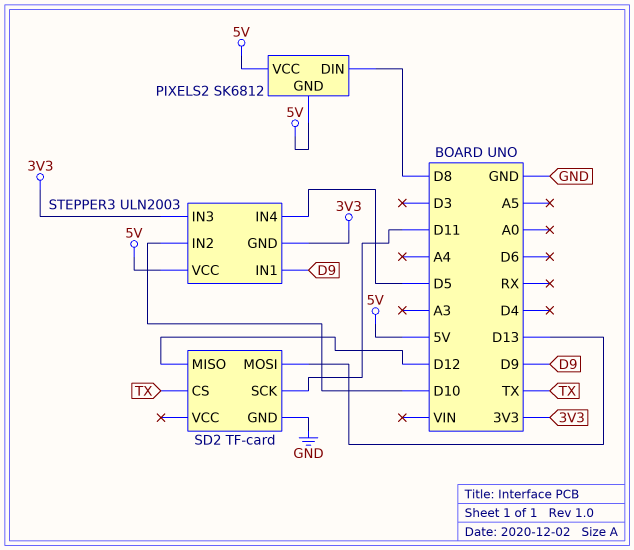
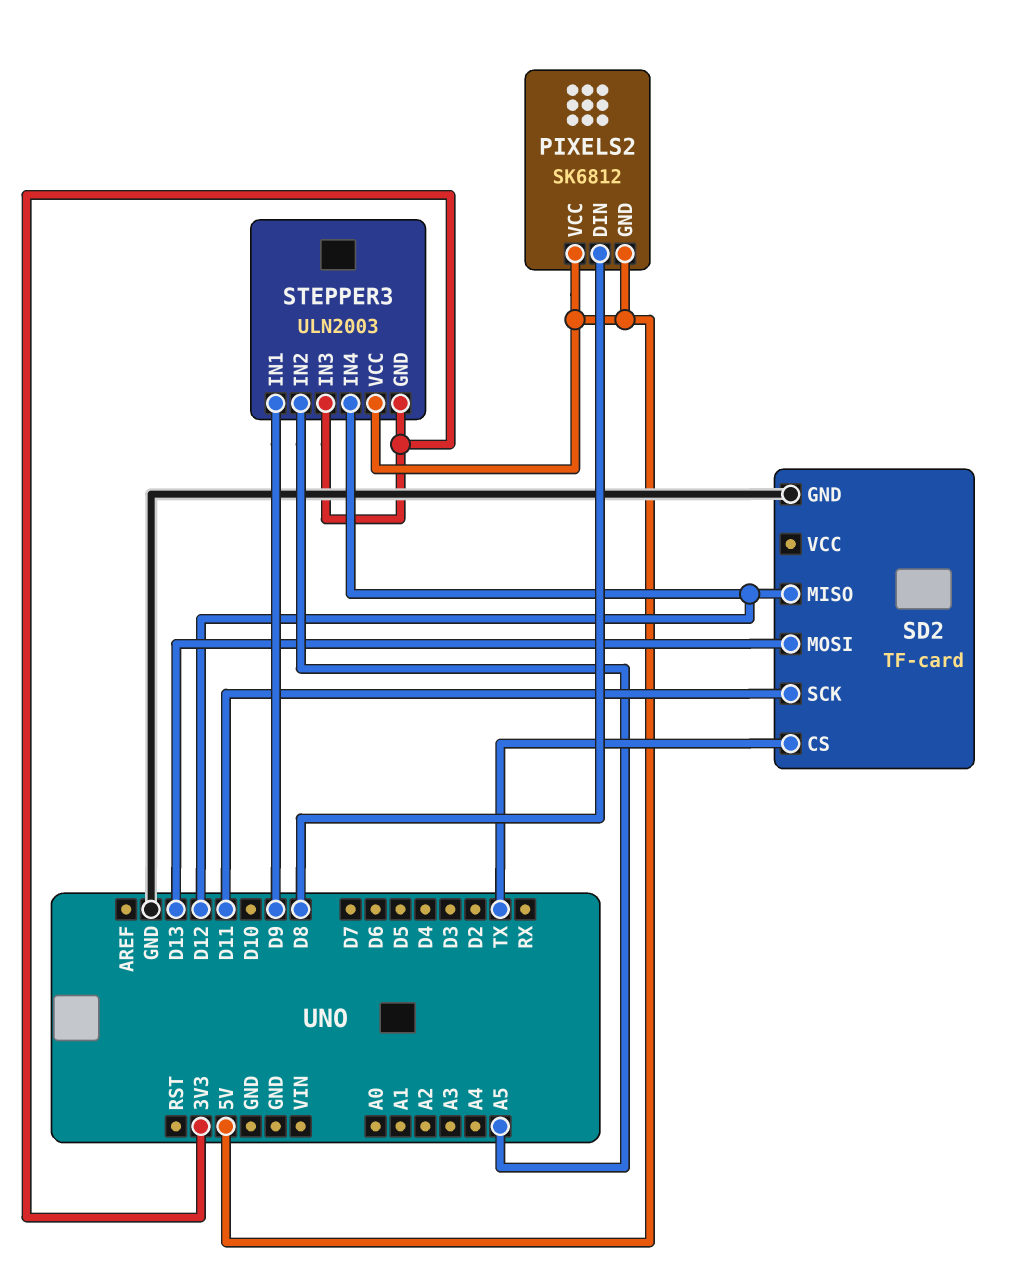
STEPPER3 pin IN2: D10 -> A5
STEPPER3 pin IN4: D5 -> D12

